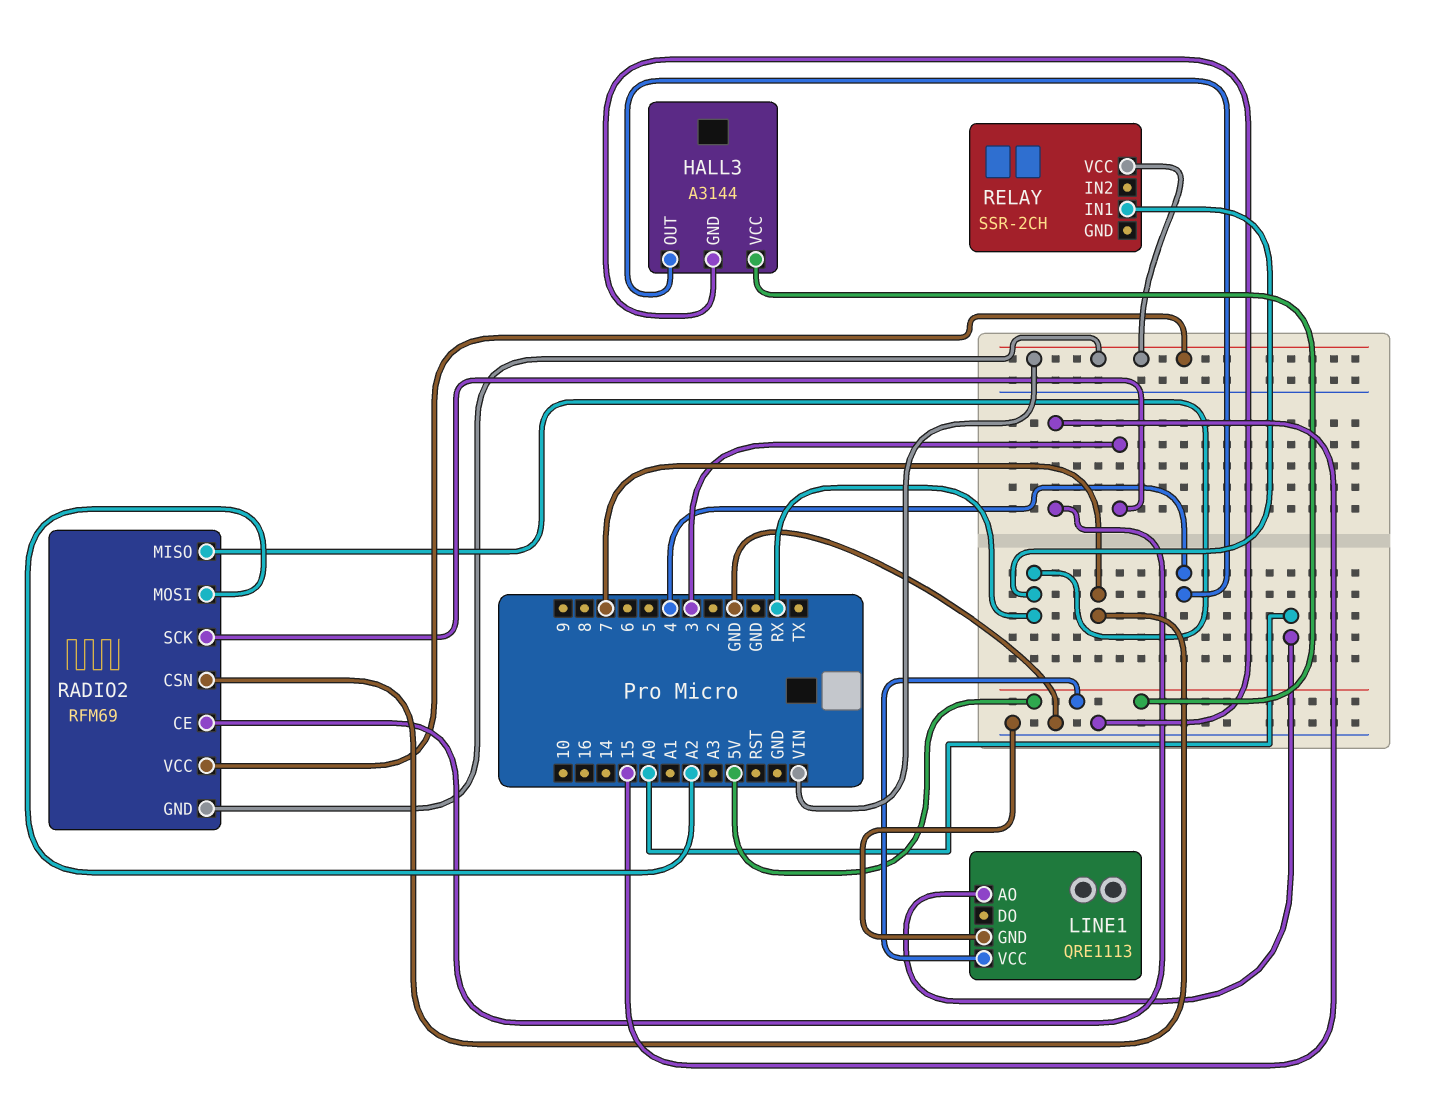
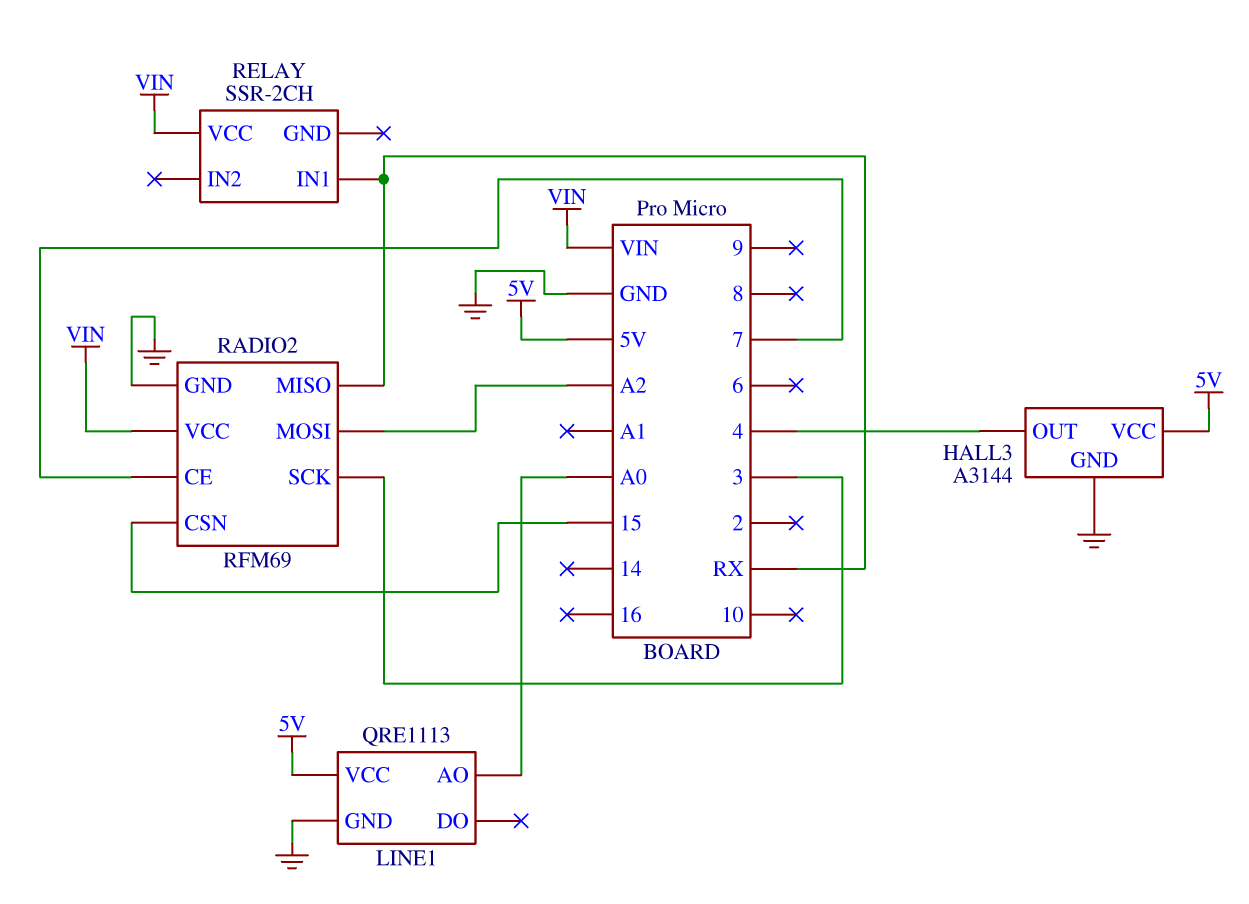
RADIO2 pin CE: 15 -> 7
RADIO2 pin CSN: 7 -> 15
RADIO2 pin GND: VIN -> GND

